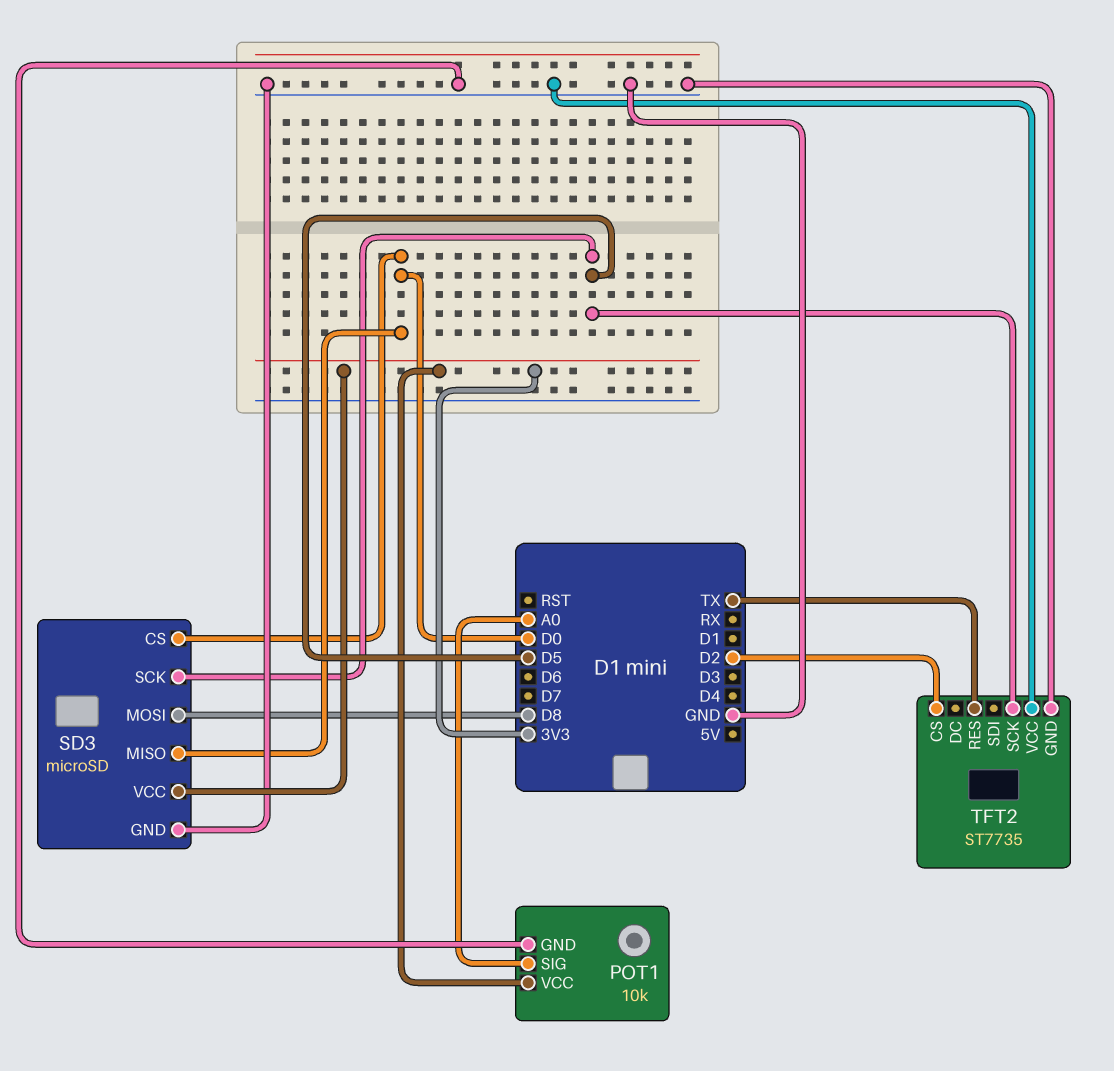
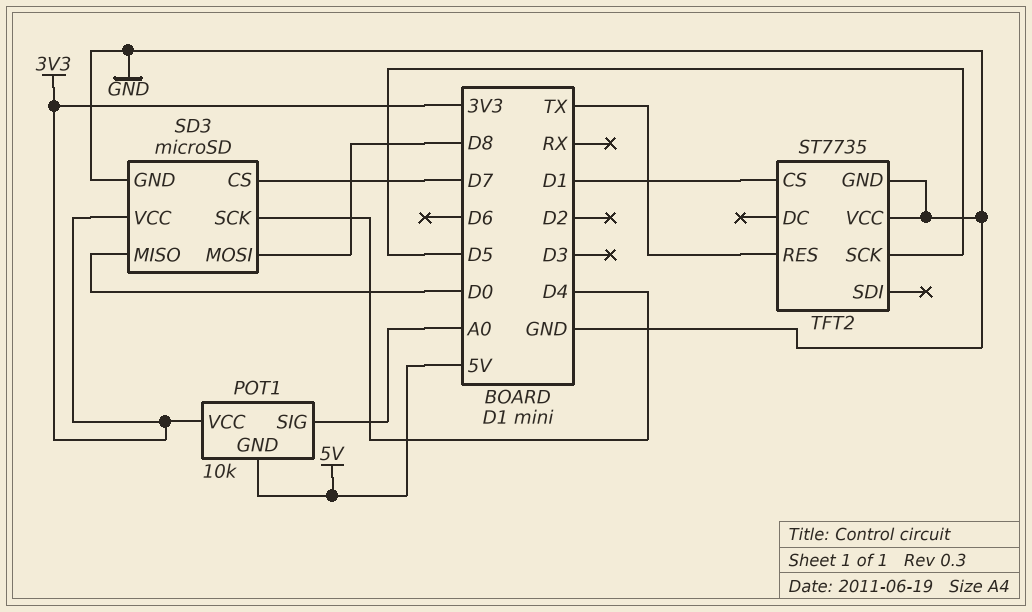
POT1 pin GND: GND -> 5V
SD3 pin CS: D0 -> D7
SD3 pin SCK: D5 -> D4
TFT2 pin CS: D2 -> D1

